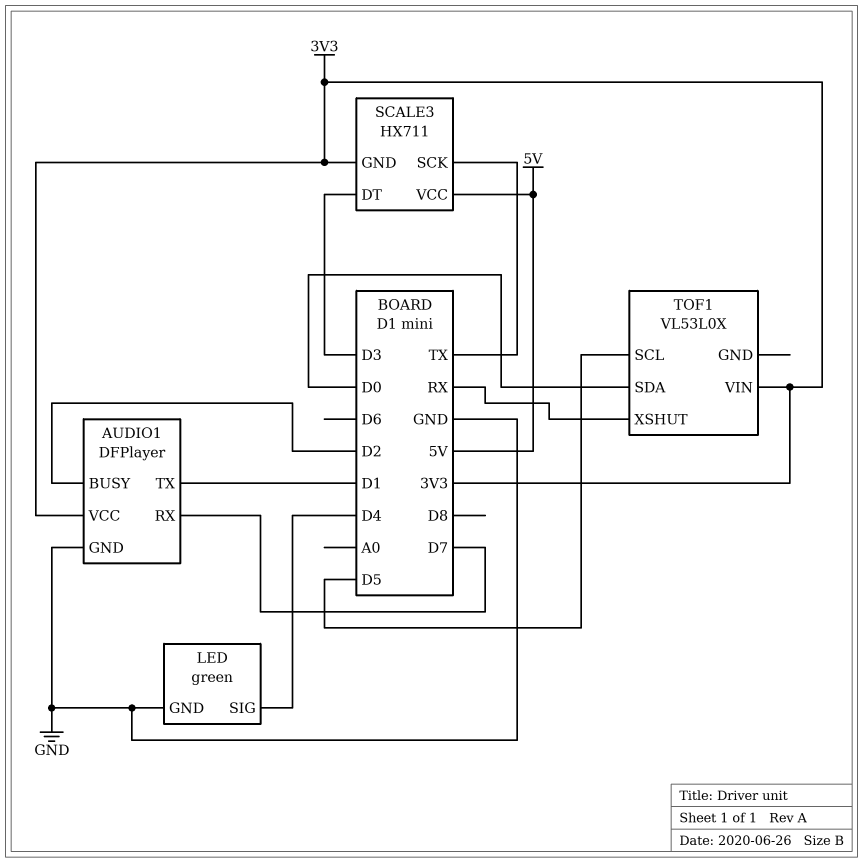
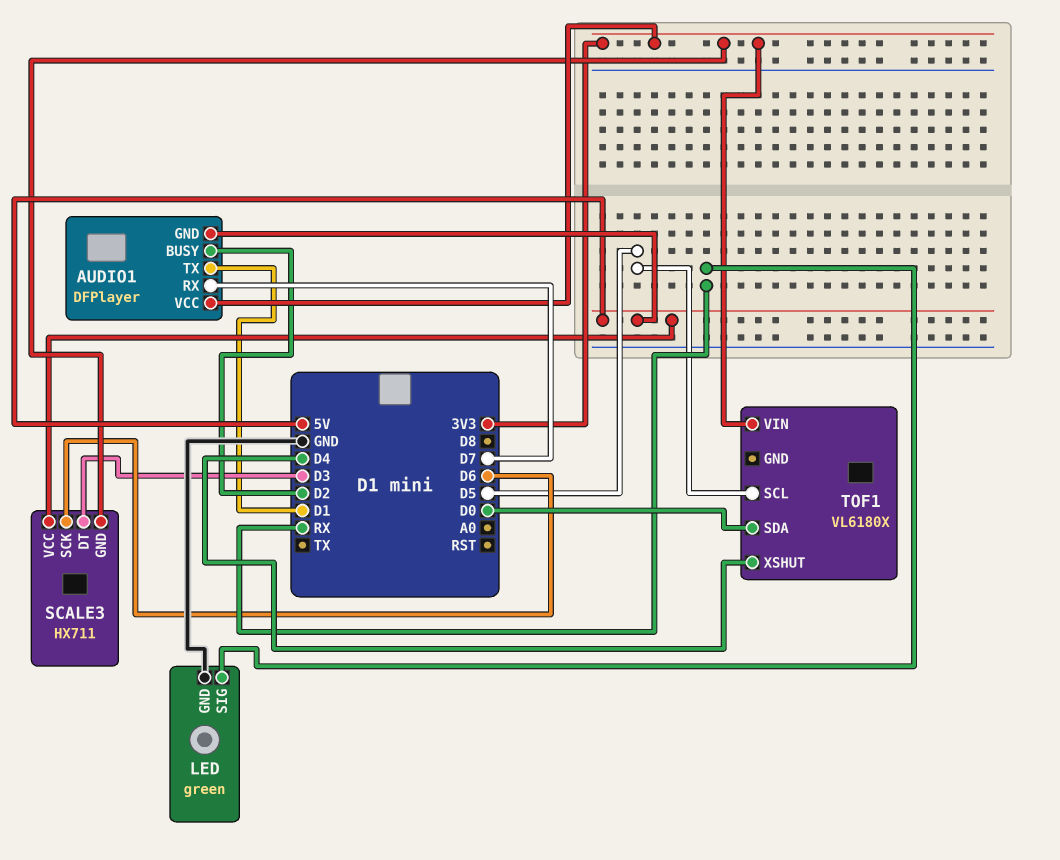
AUDIO1 pin GND: GND -> 5V
LED pin SIG: D4 -> RX
SCALE3 pin SCK: TX -> D6
TOF1: VL53L0X -> VL6180X
TOF1 pin XSHUT: RX -> D4

